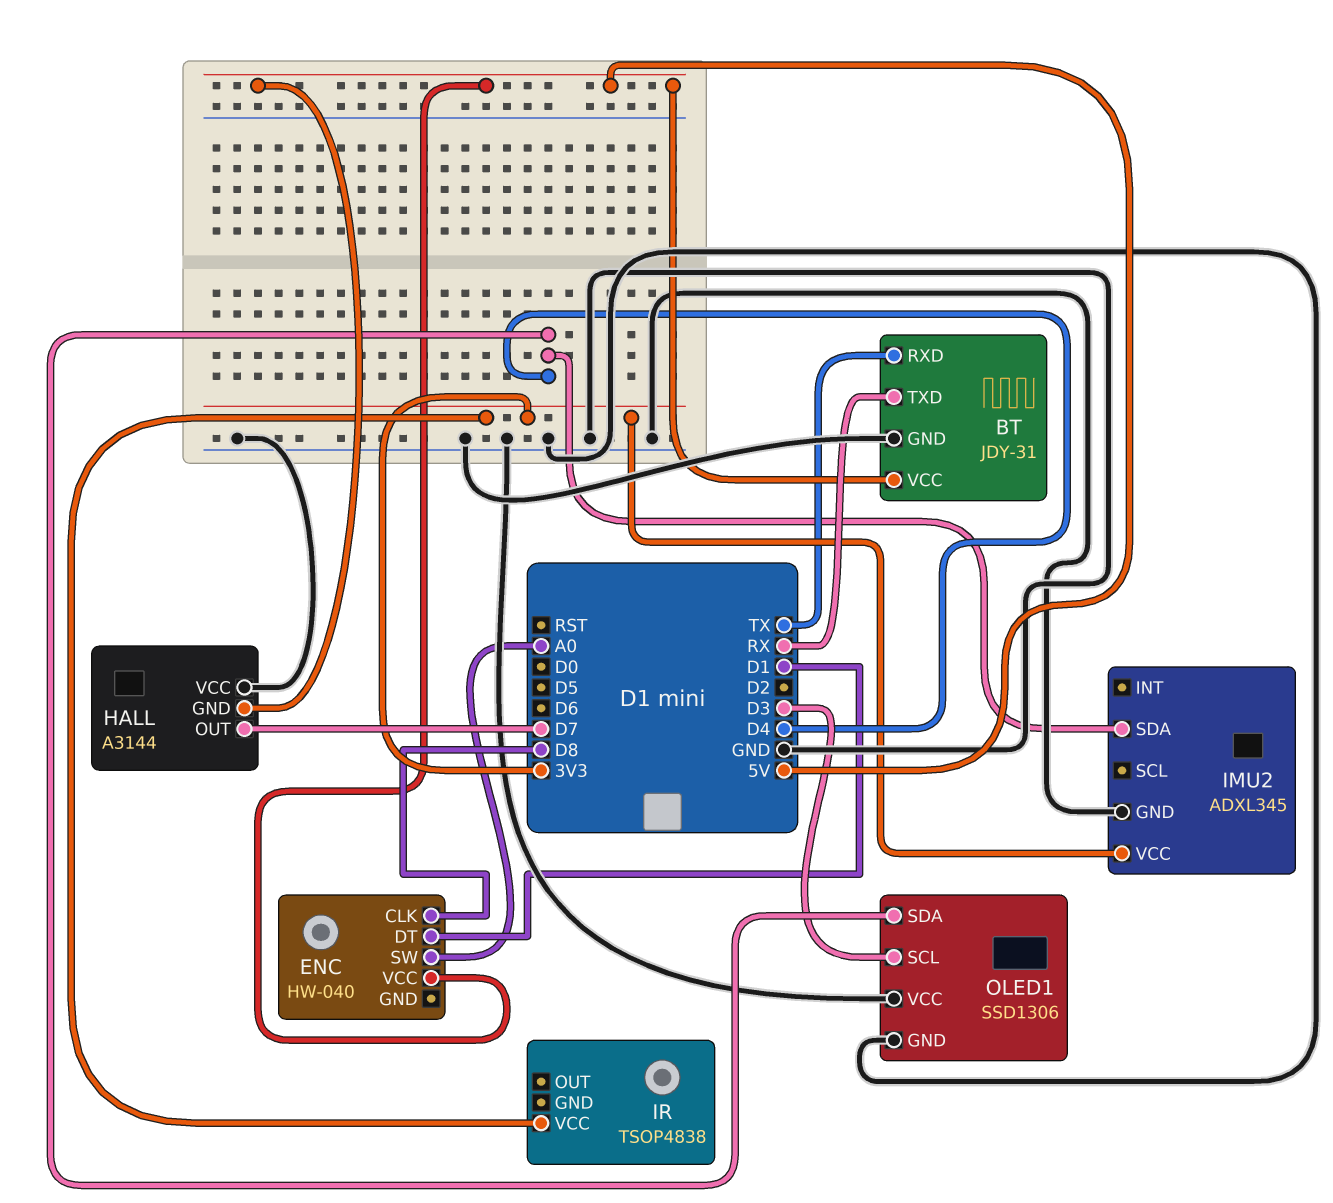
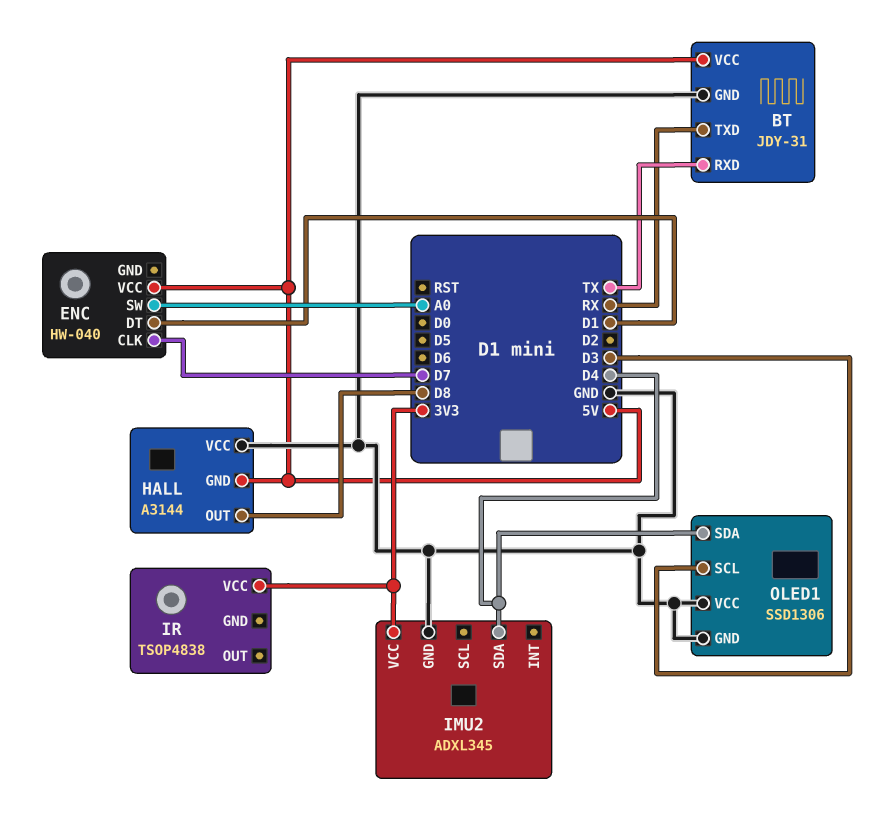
ENC pin CLK: D8 -> D7
HALL pin OUT: D7 -> D8

